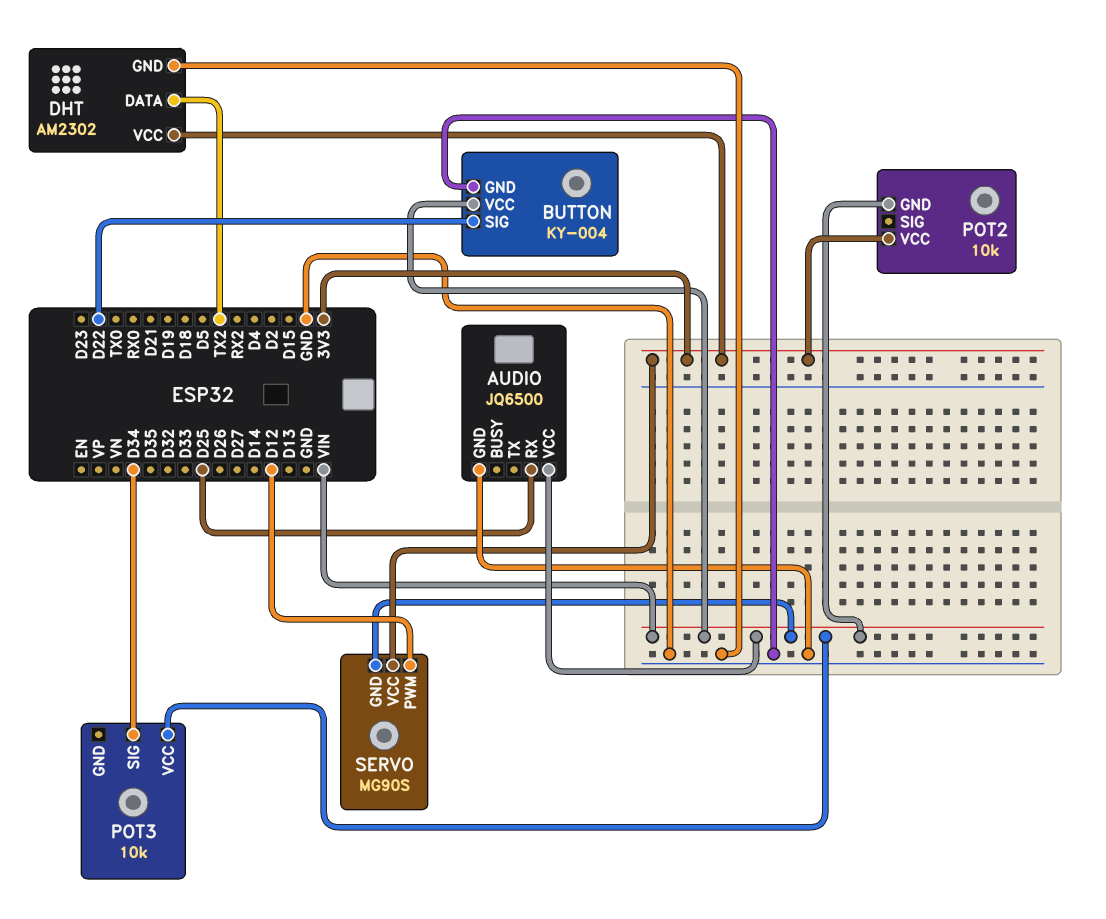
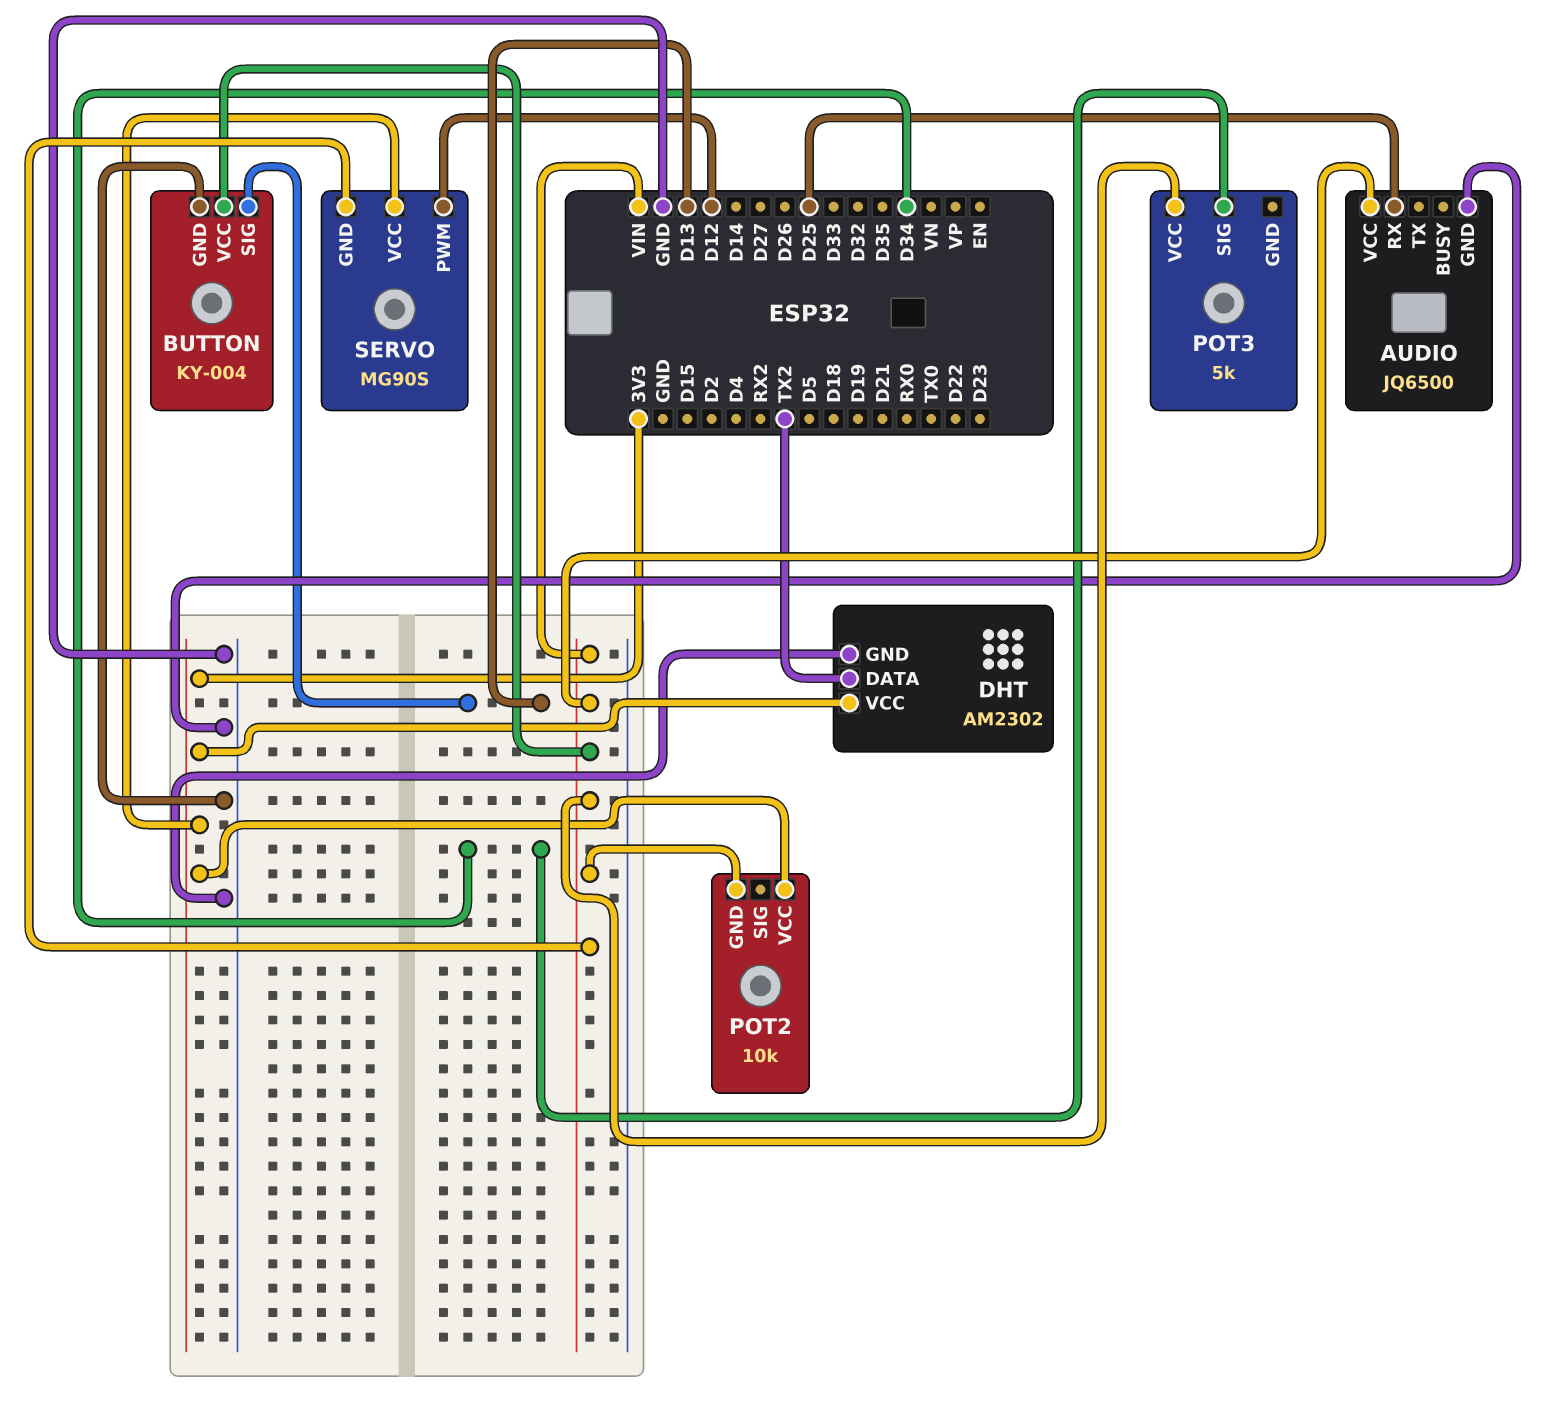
BUTTON pin SIG: D22 -> D13
POT3: 10k -> 5k

